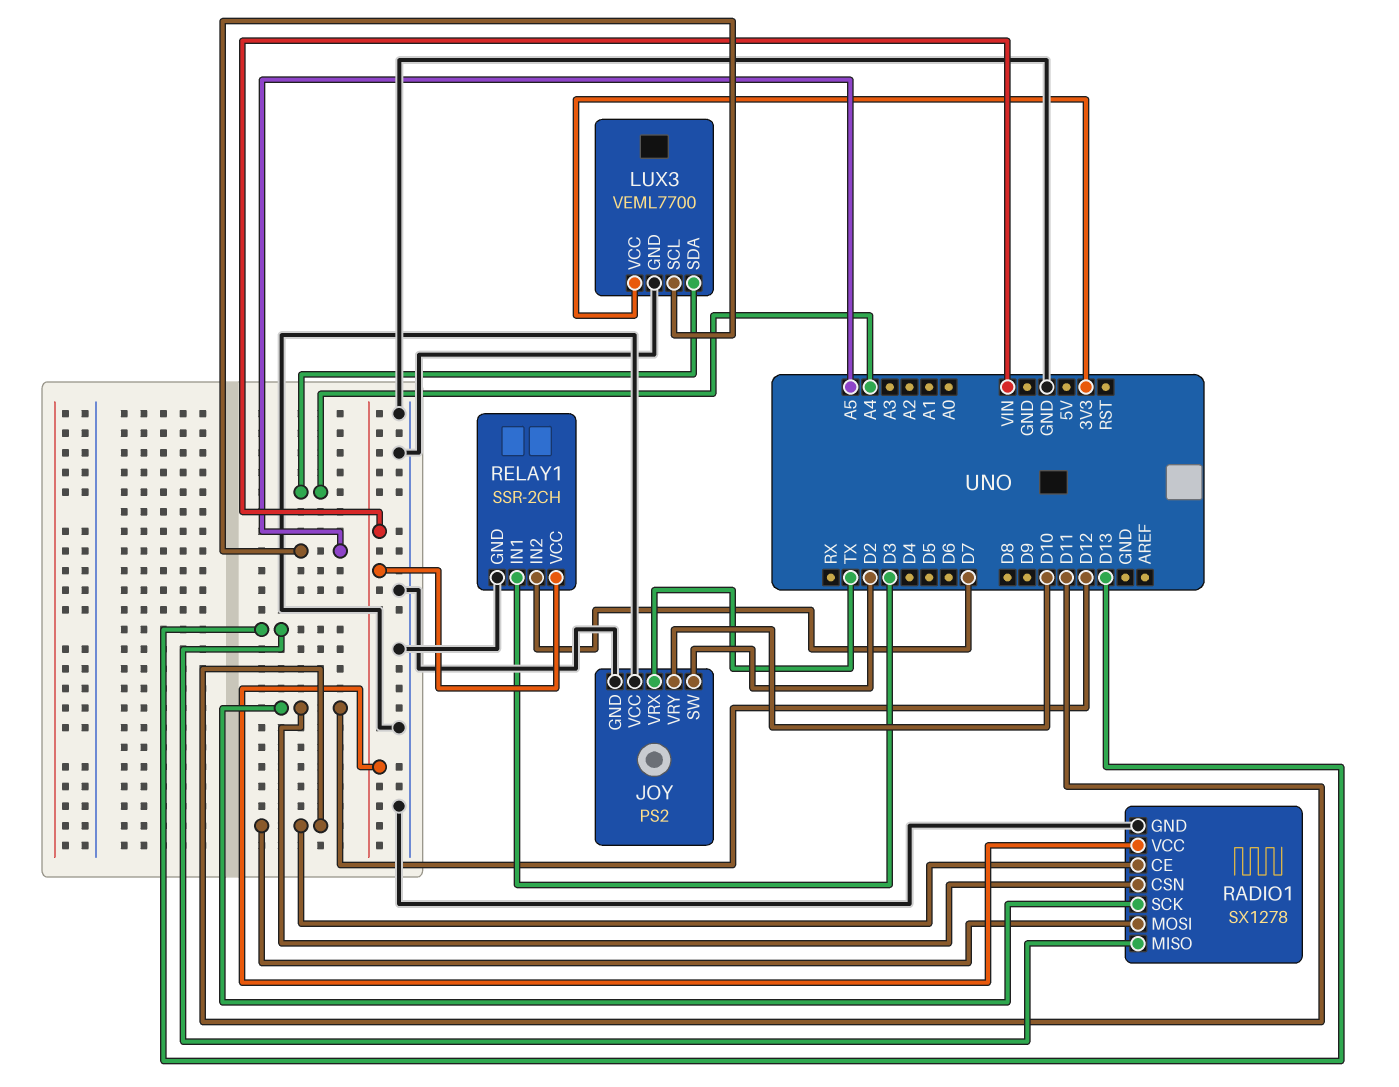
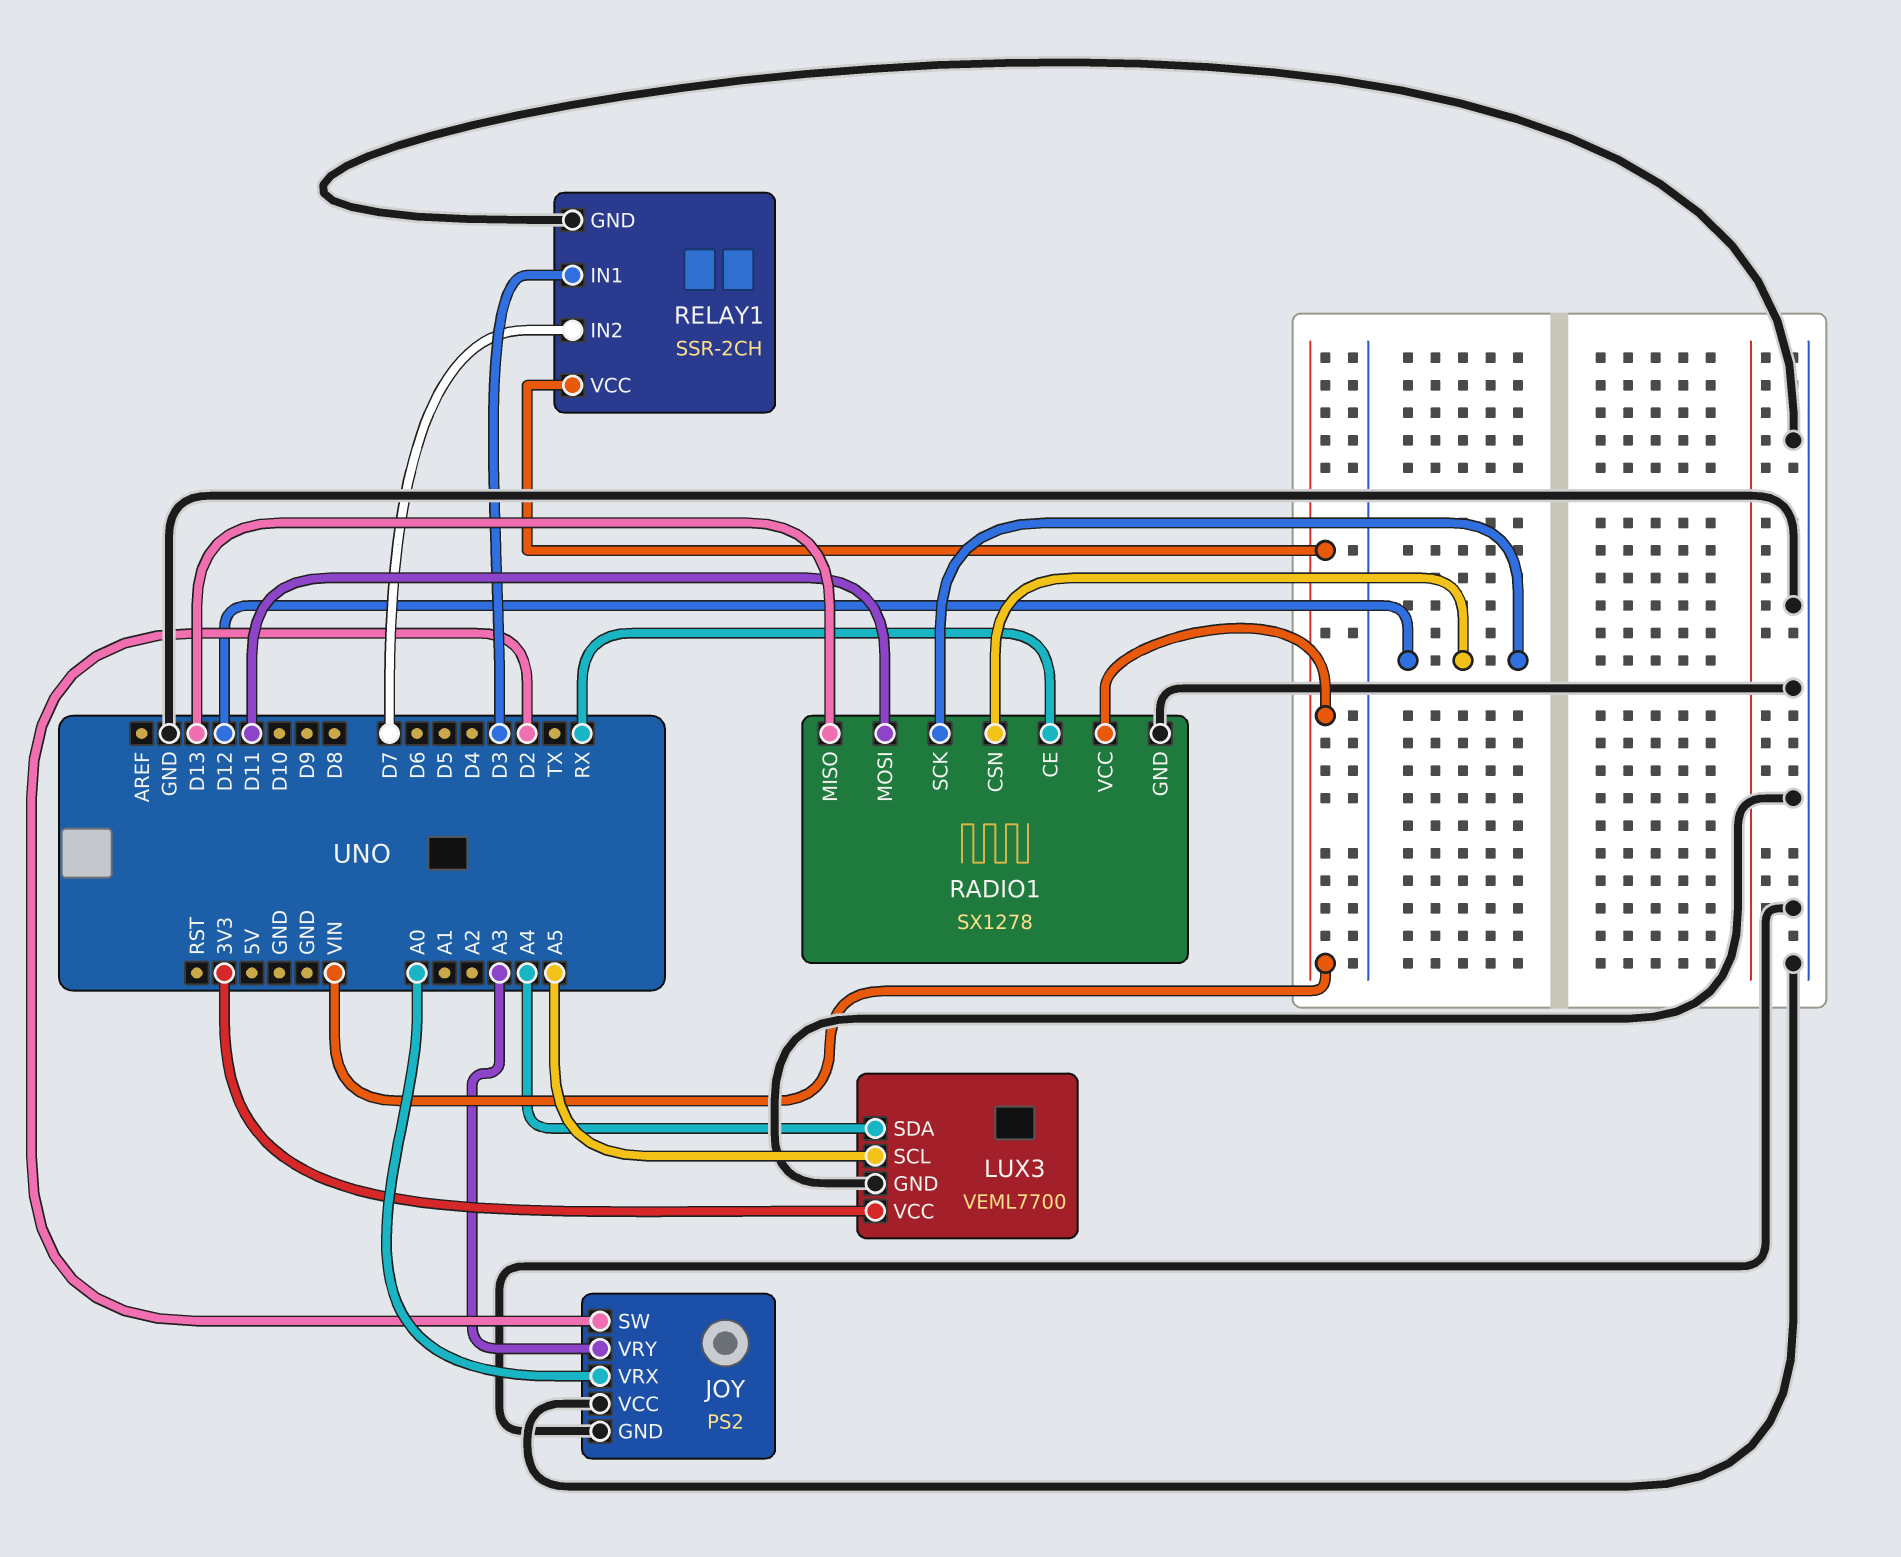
JOY pin VRX: TX -> A0
JOY pin VRY: D10 -> A3
RADIO1 pin CE: D11 -> RX

